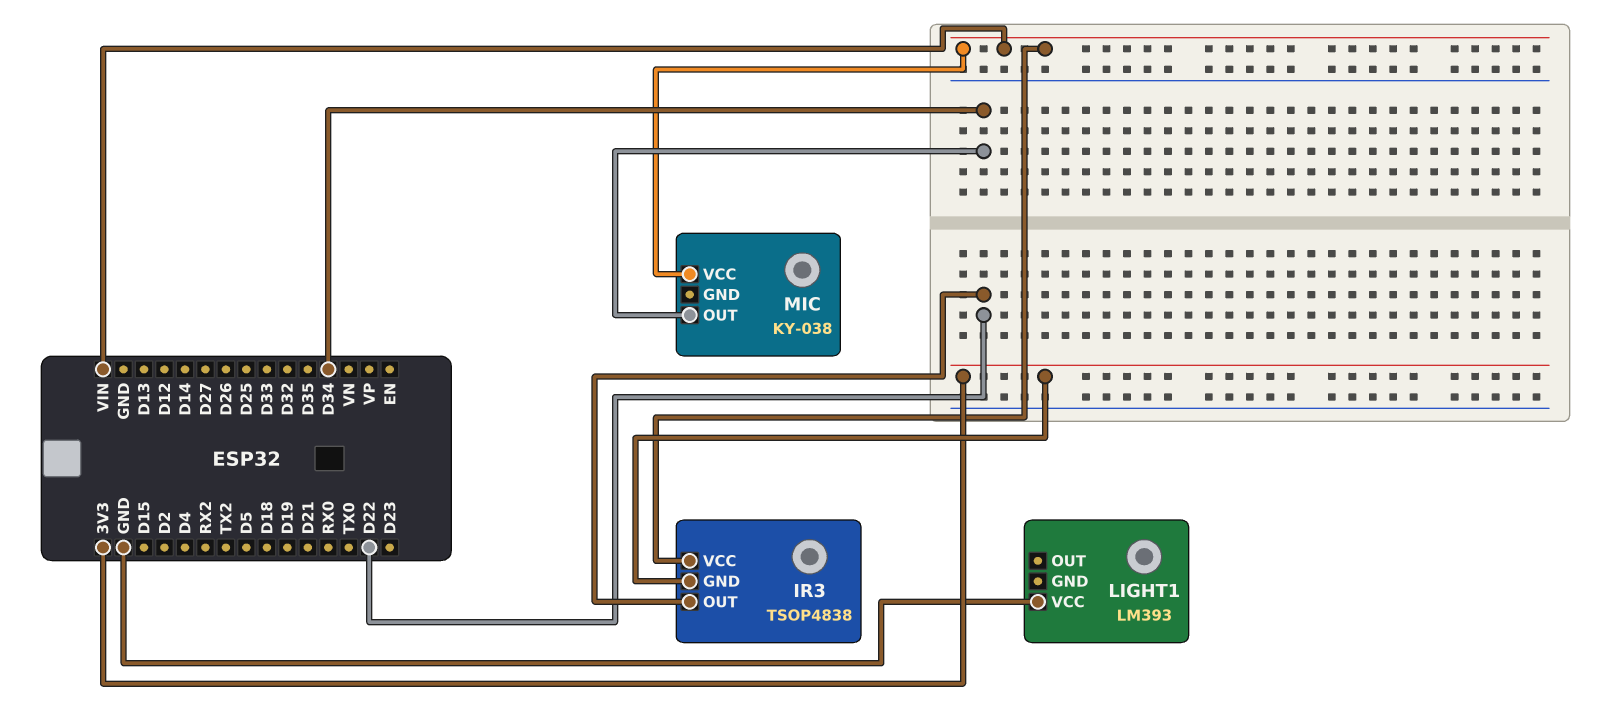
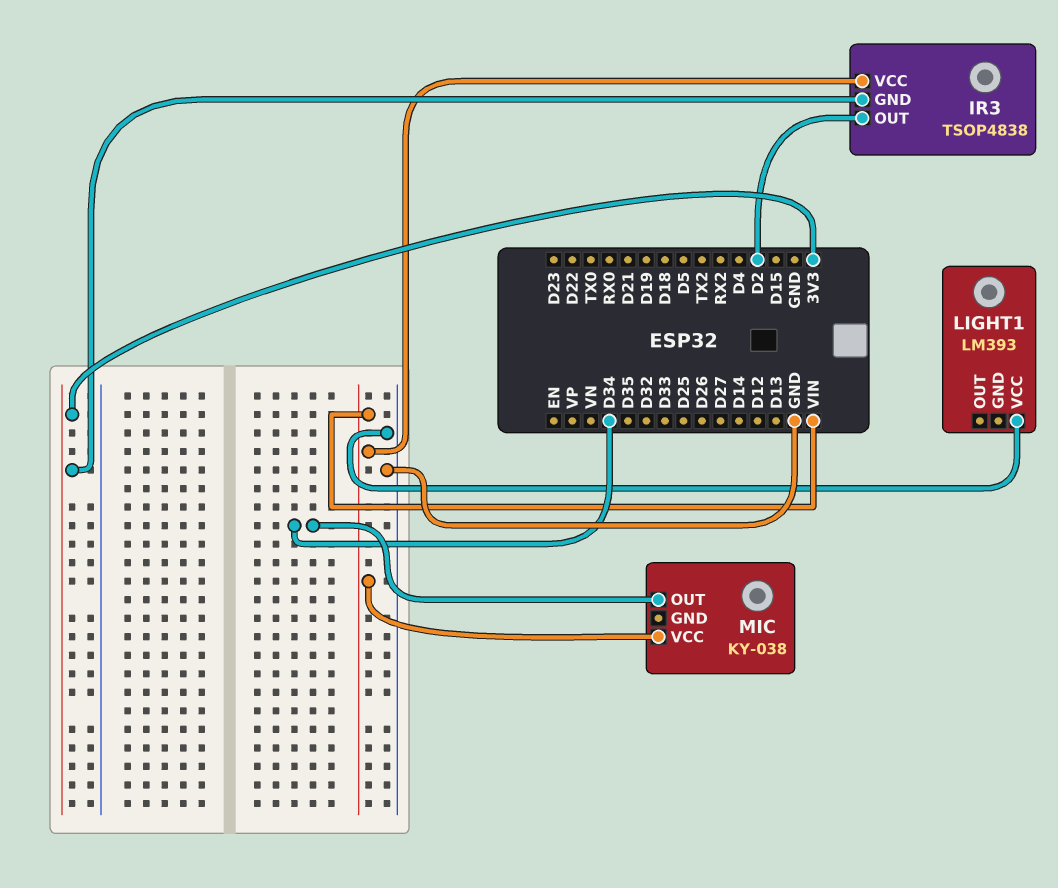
IR3 pin OUT: D22 -> D2

